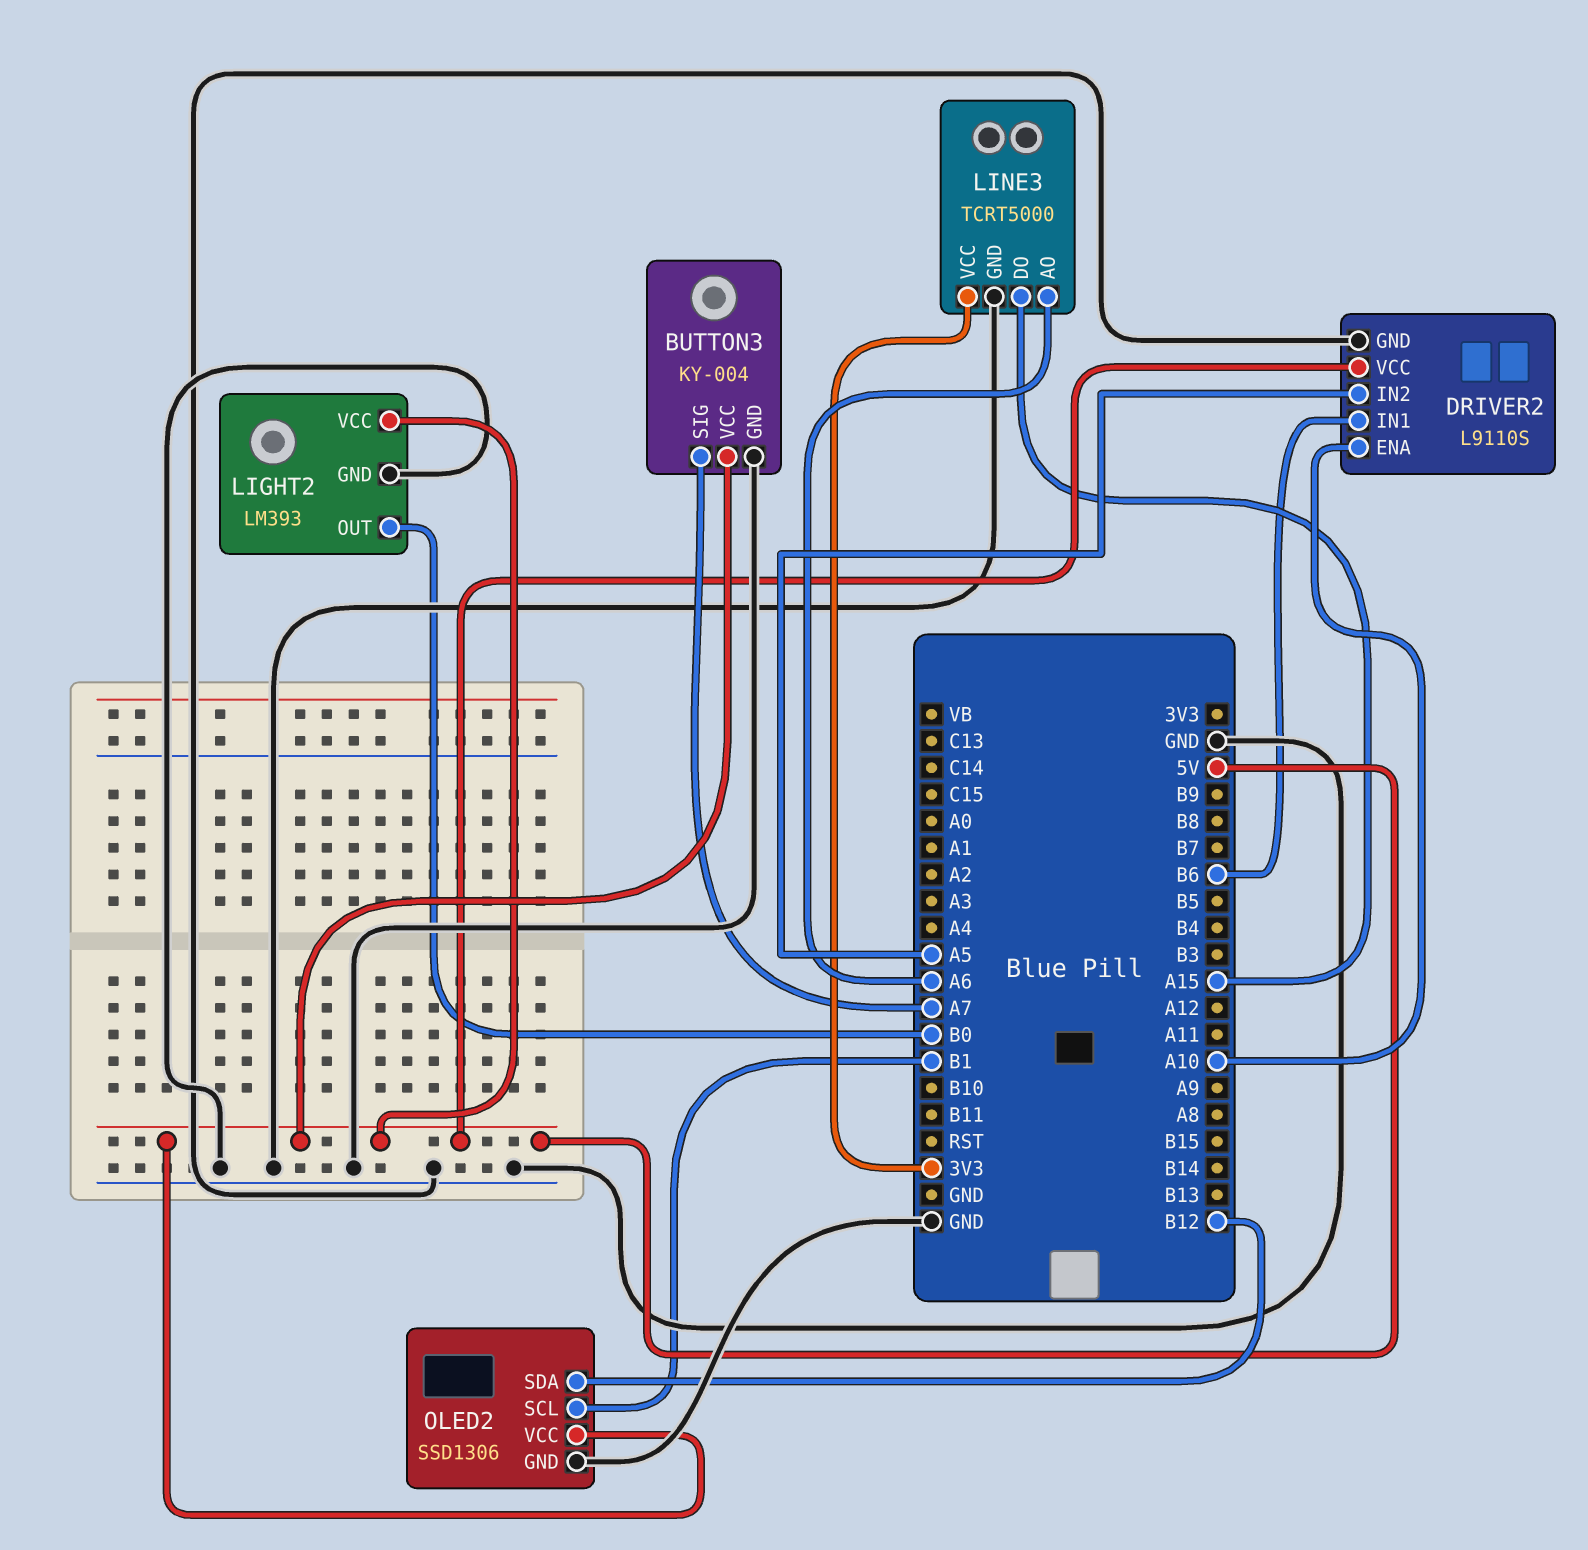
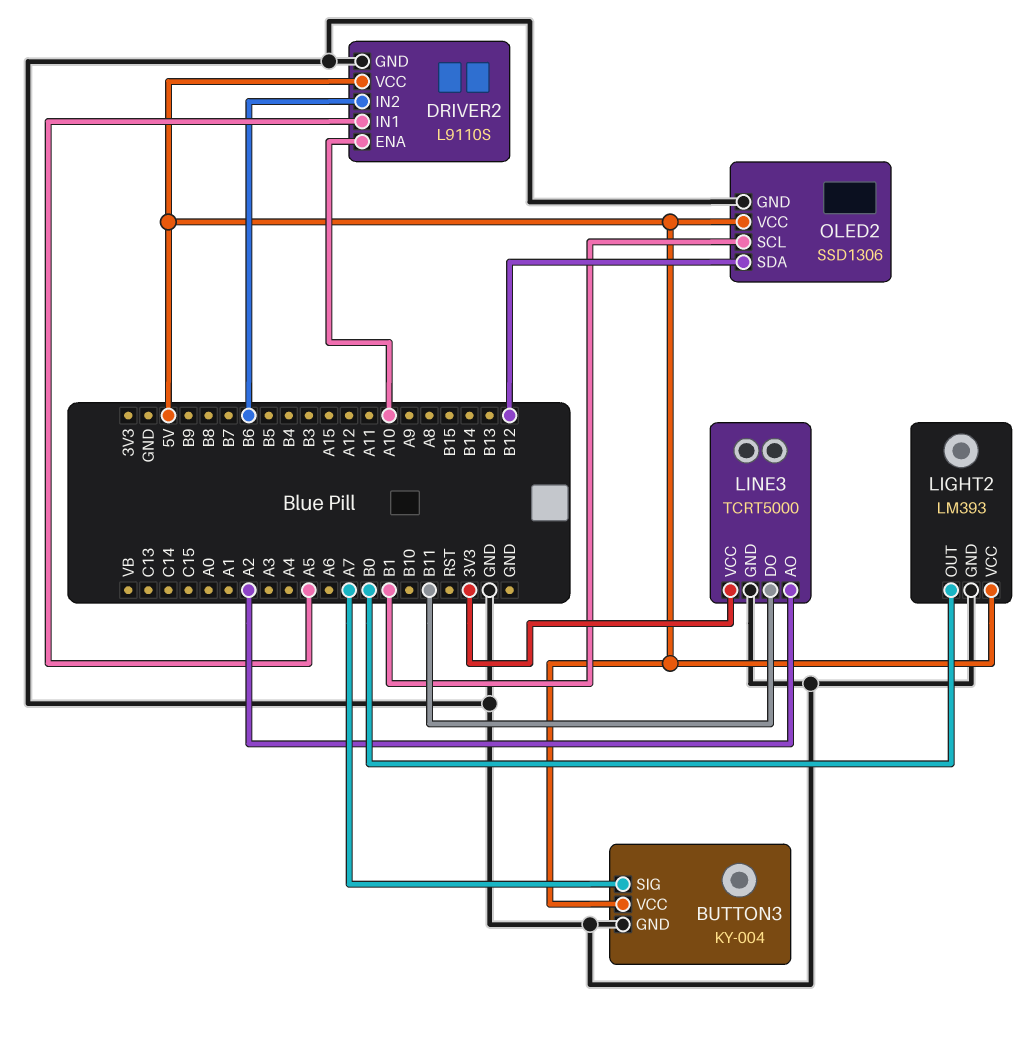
DRIVER2 pin IN1: B6 -> A5
DRIVER2 pin IN2: A5 -> B6
LINE3 pin AO: A6 -> A2
LINE3 pin DO: A15 -> B11

